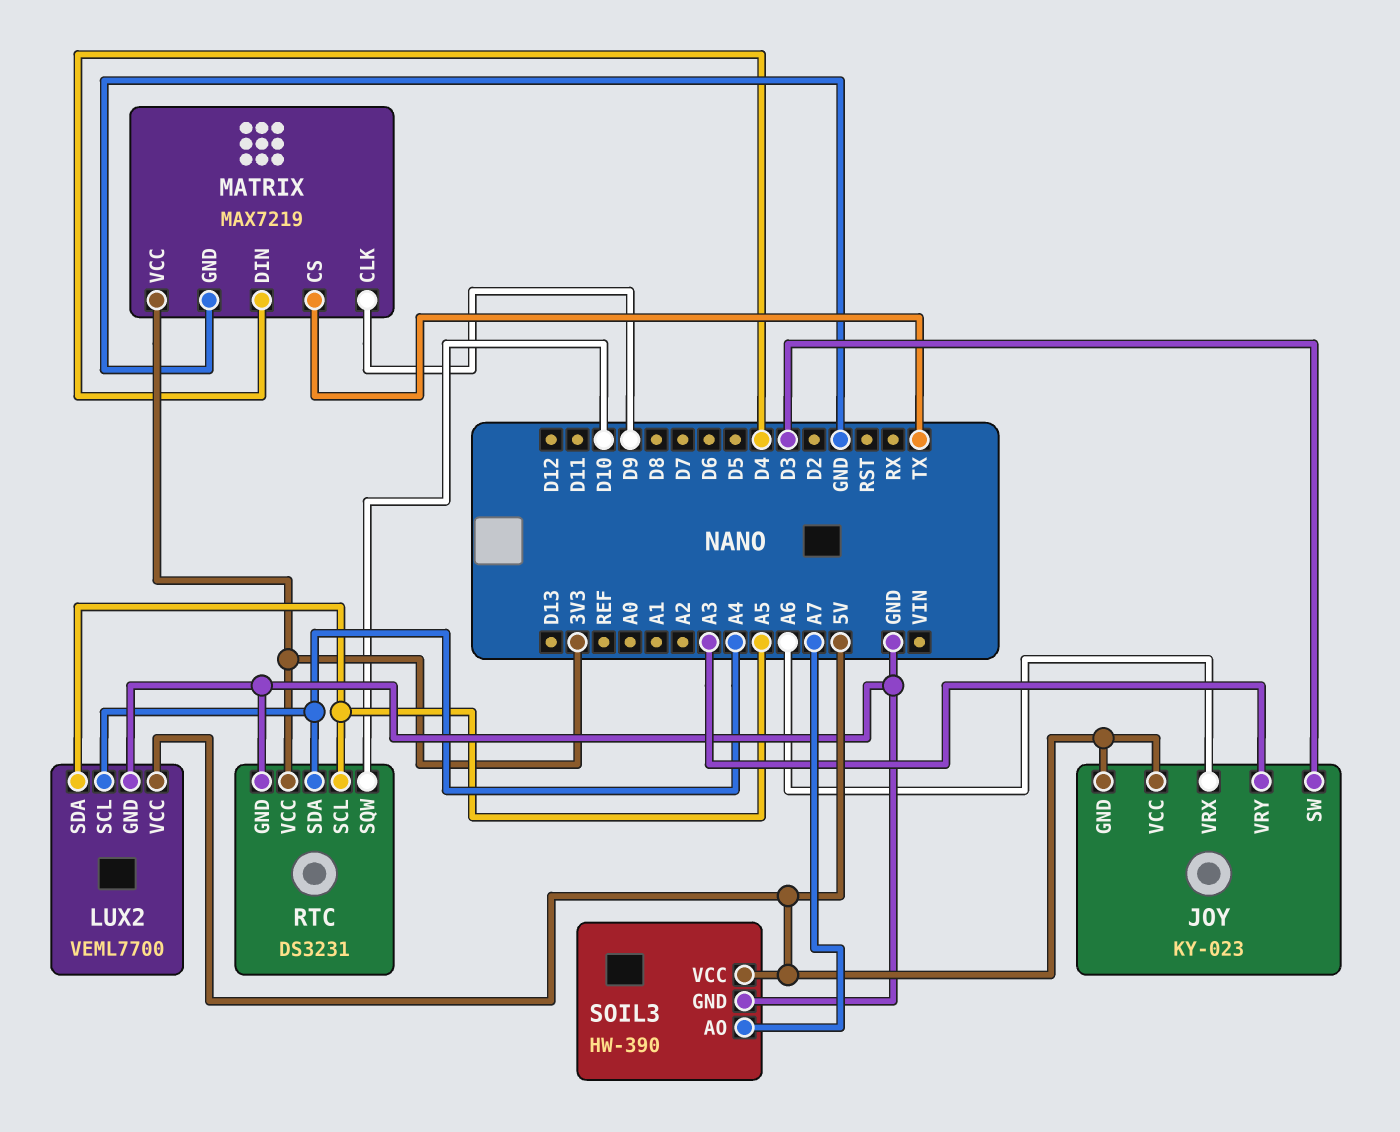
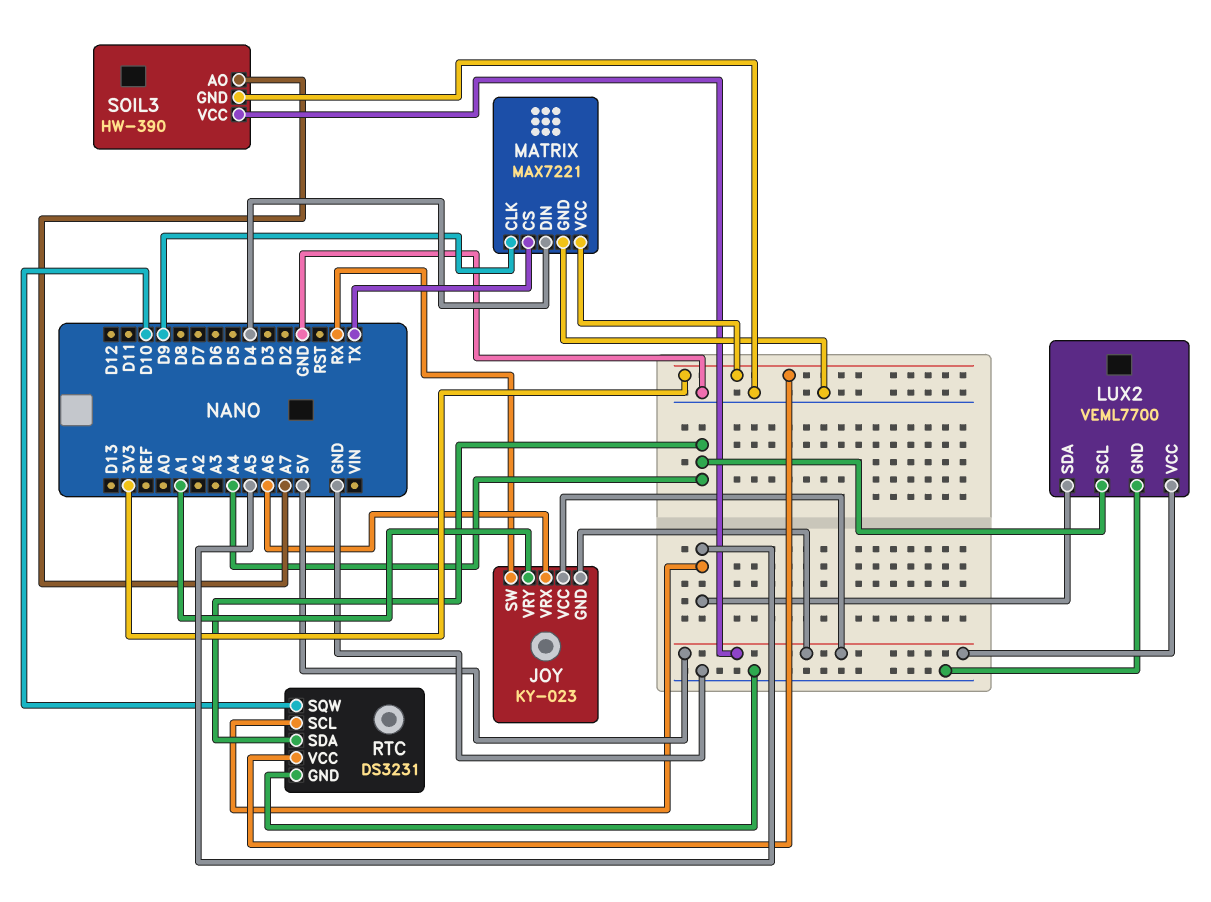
JOY pin SW: D3 -> RX
JOY pin VRY: A3 -> A1
MATRIX: MAX7219 -> MAX7221

